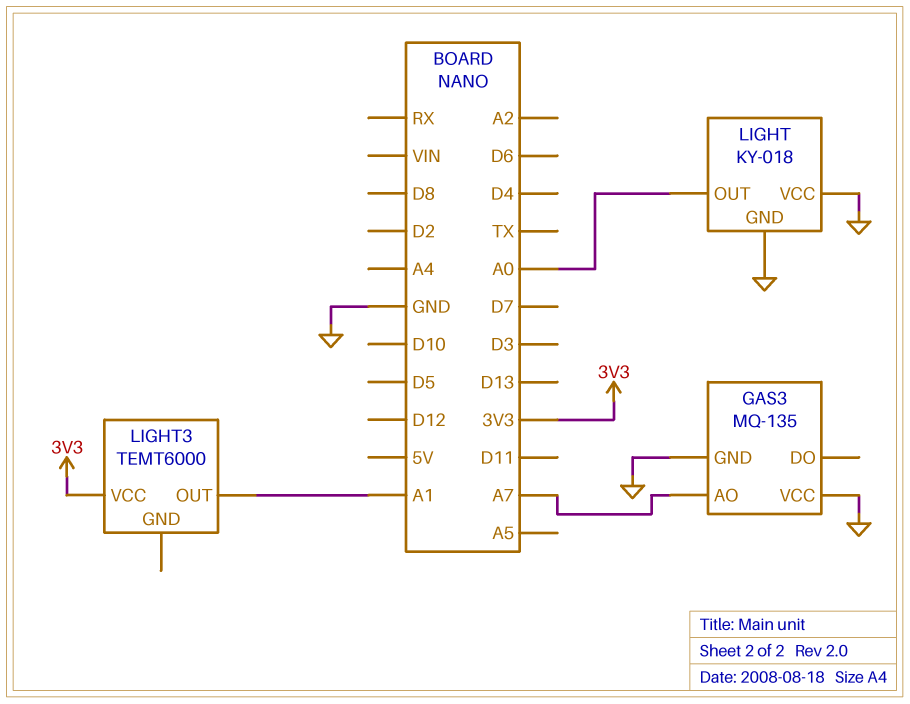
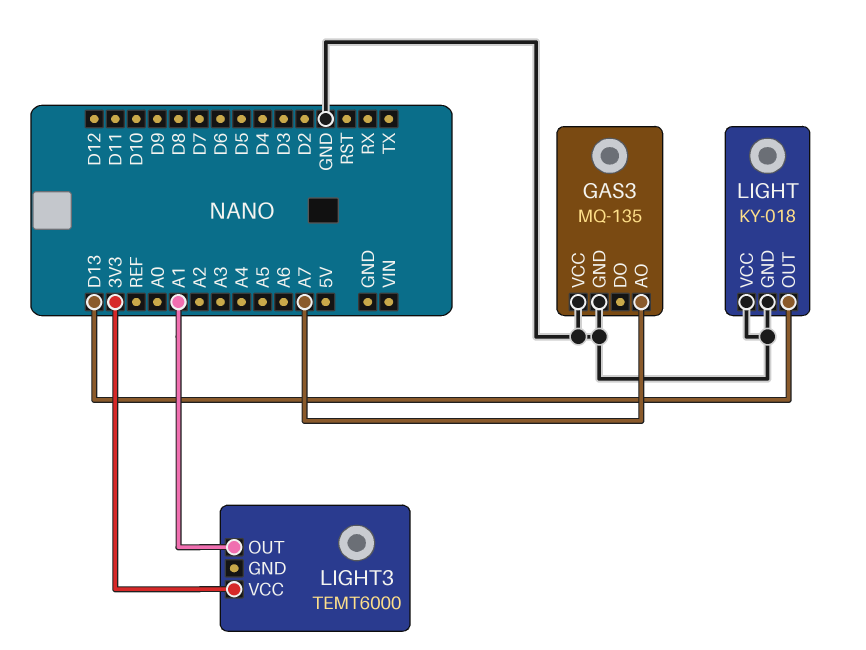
LIGHT pin OUT: A0 -> D13

